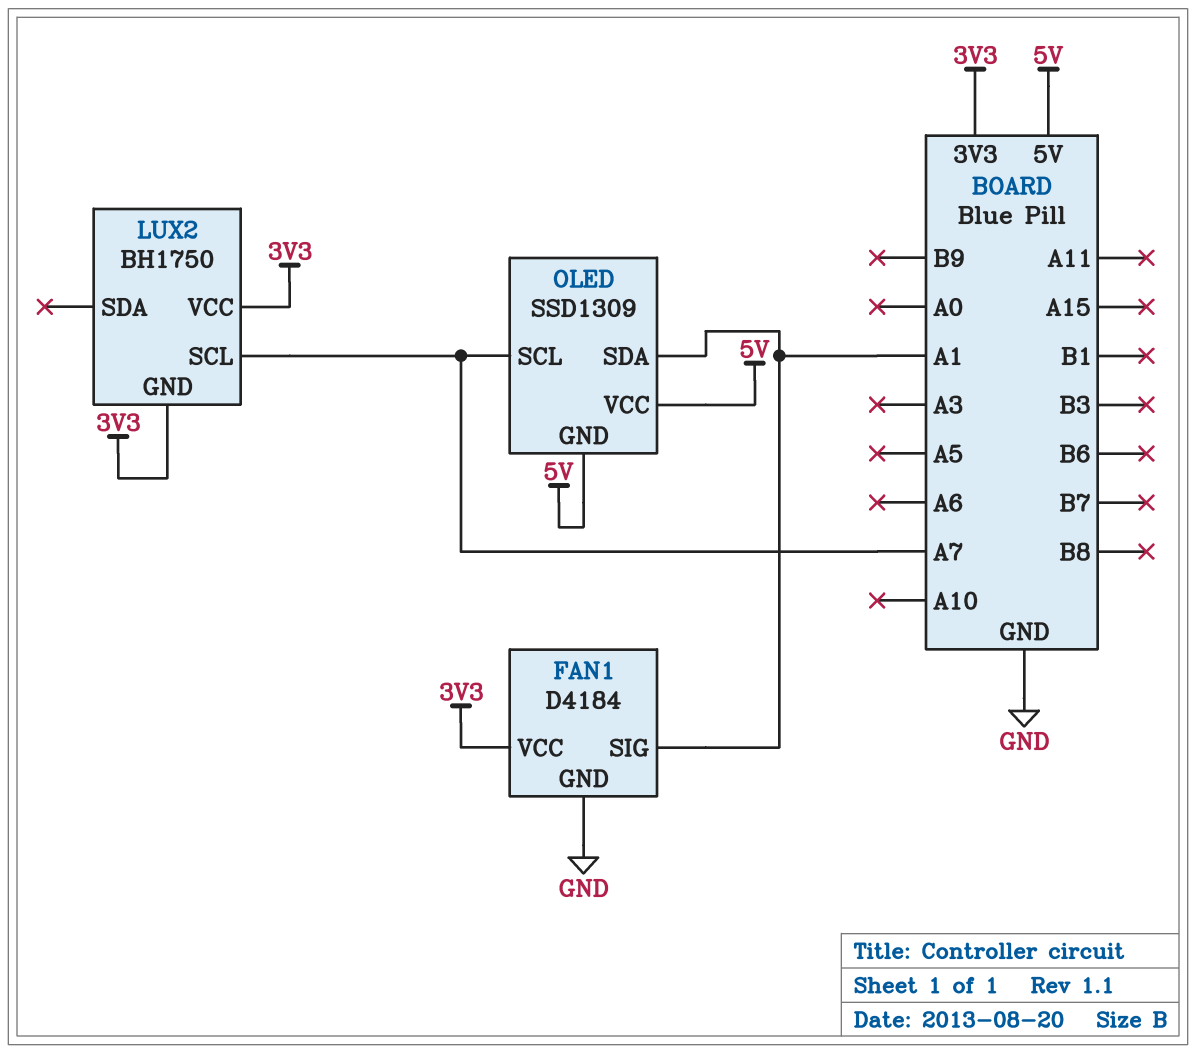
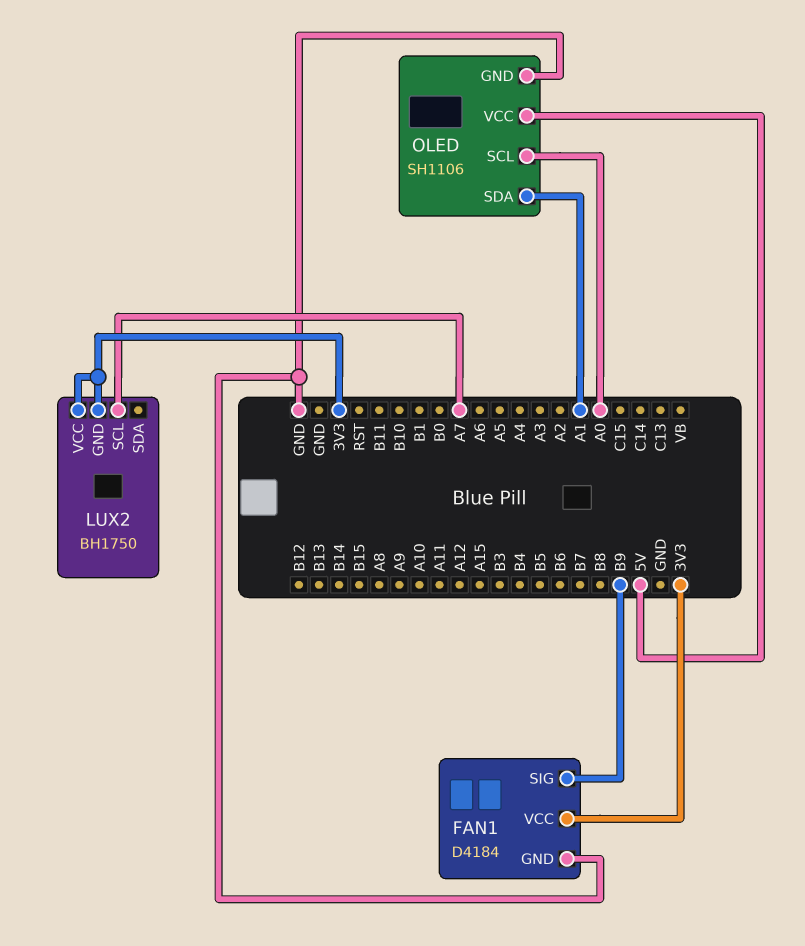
FAN1 pin SIG: A1 -> B9
OLED: SSD1309 -> SH1106
OLED pin GND: 5V -> GND
OLED pin SCL: A7 -> A0

